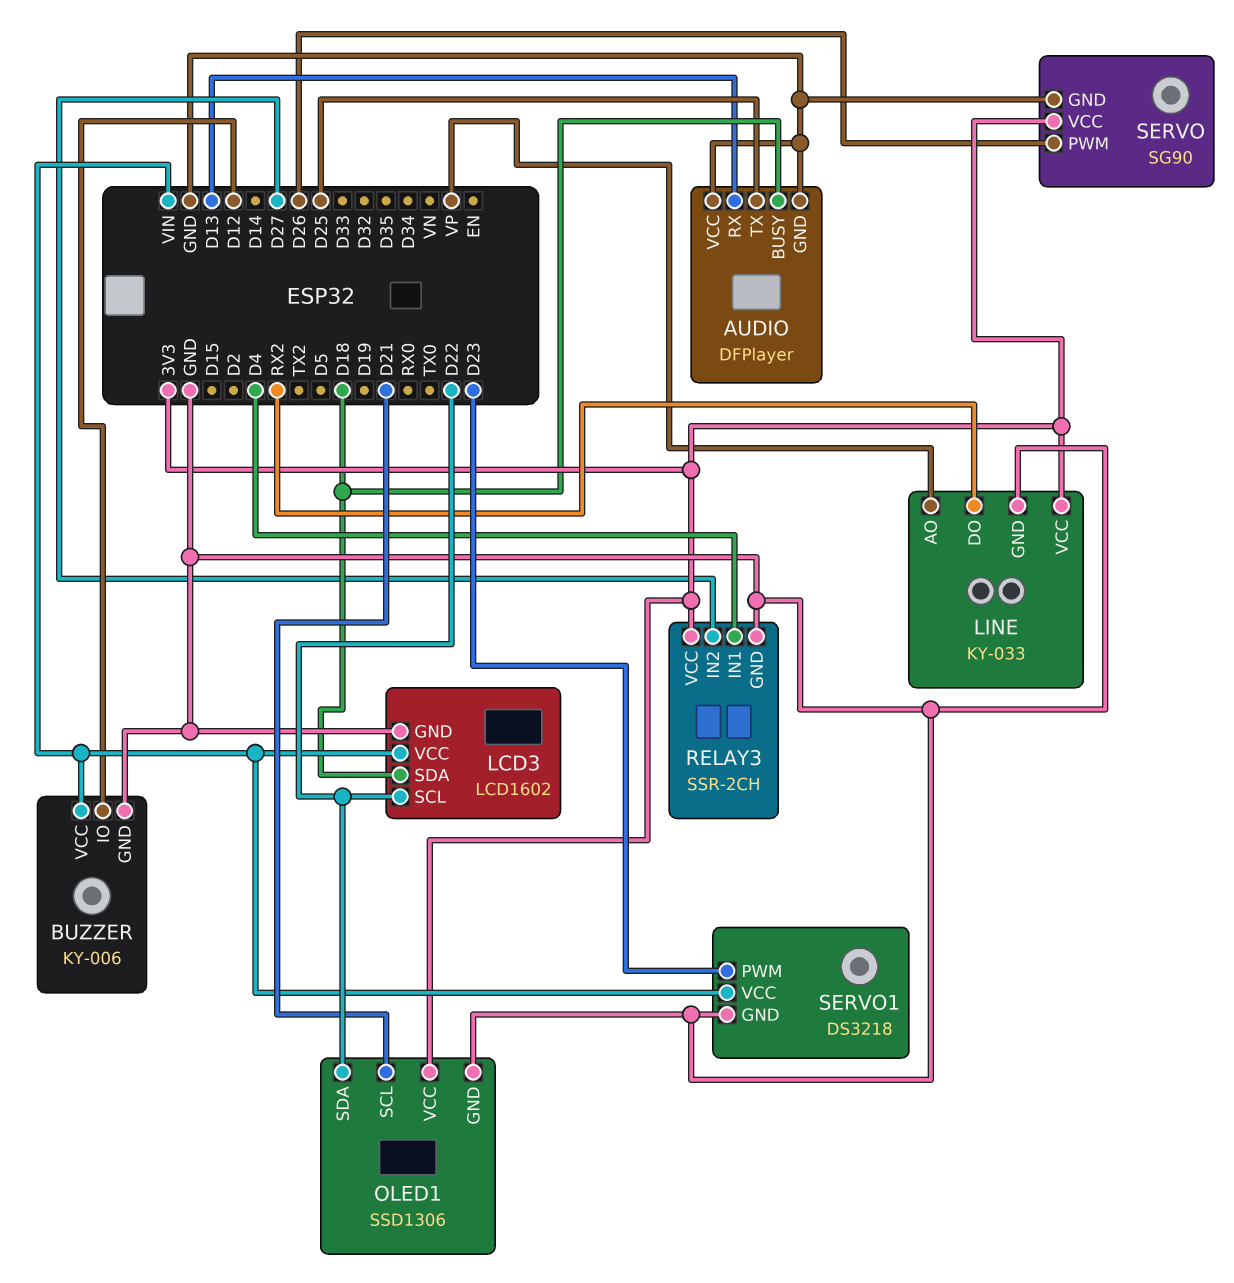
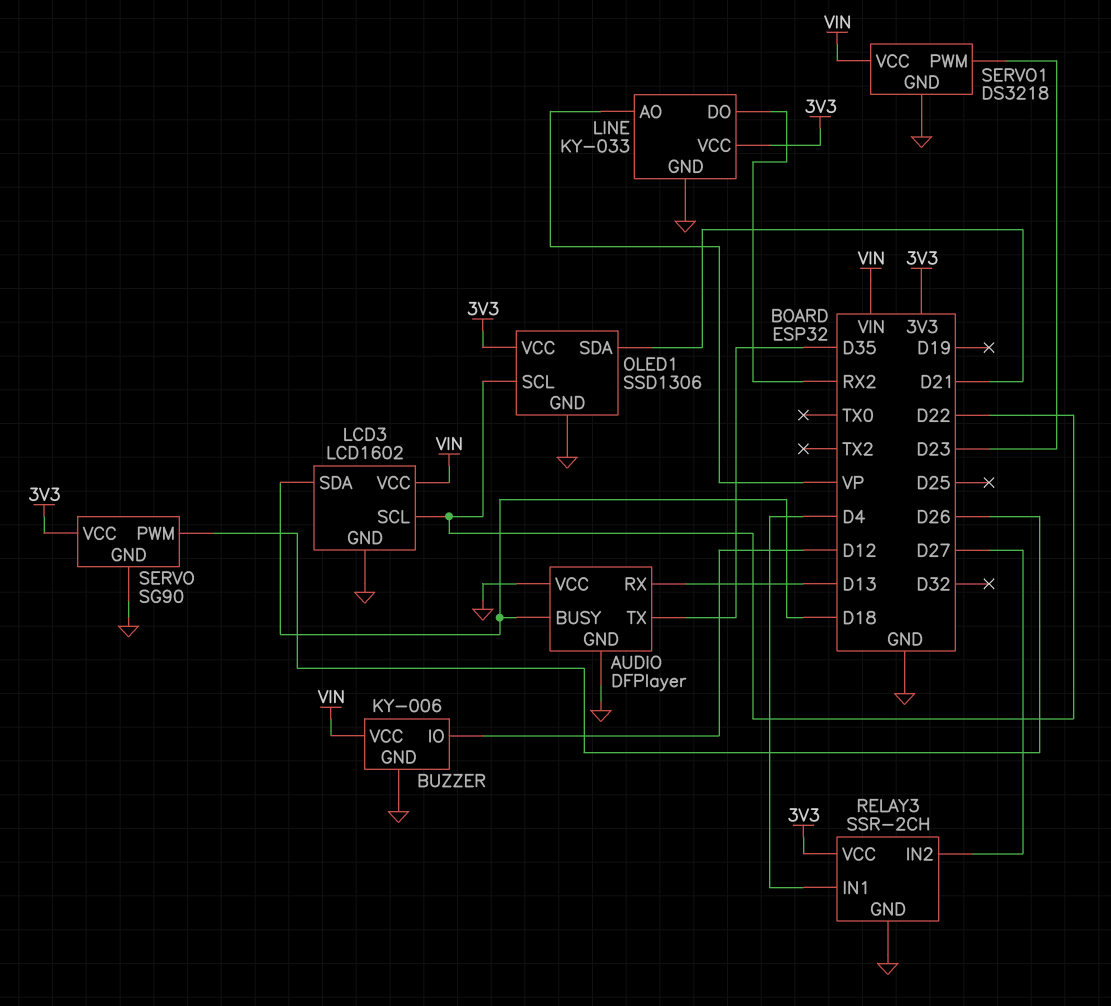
AUDIO pin TX: D25 -> D35
OLED1 pin SCL: D21 -> D22
OLED1 pin SDA: D22 -> D21

